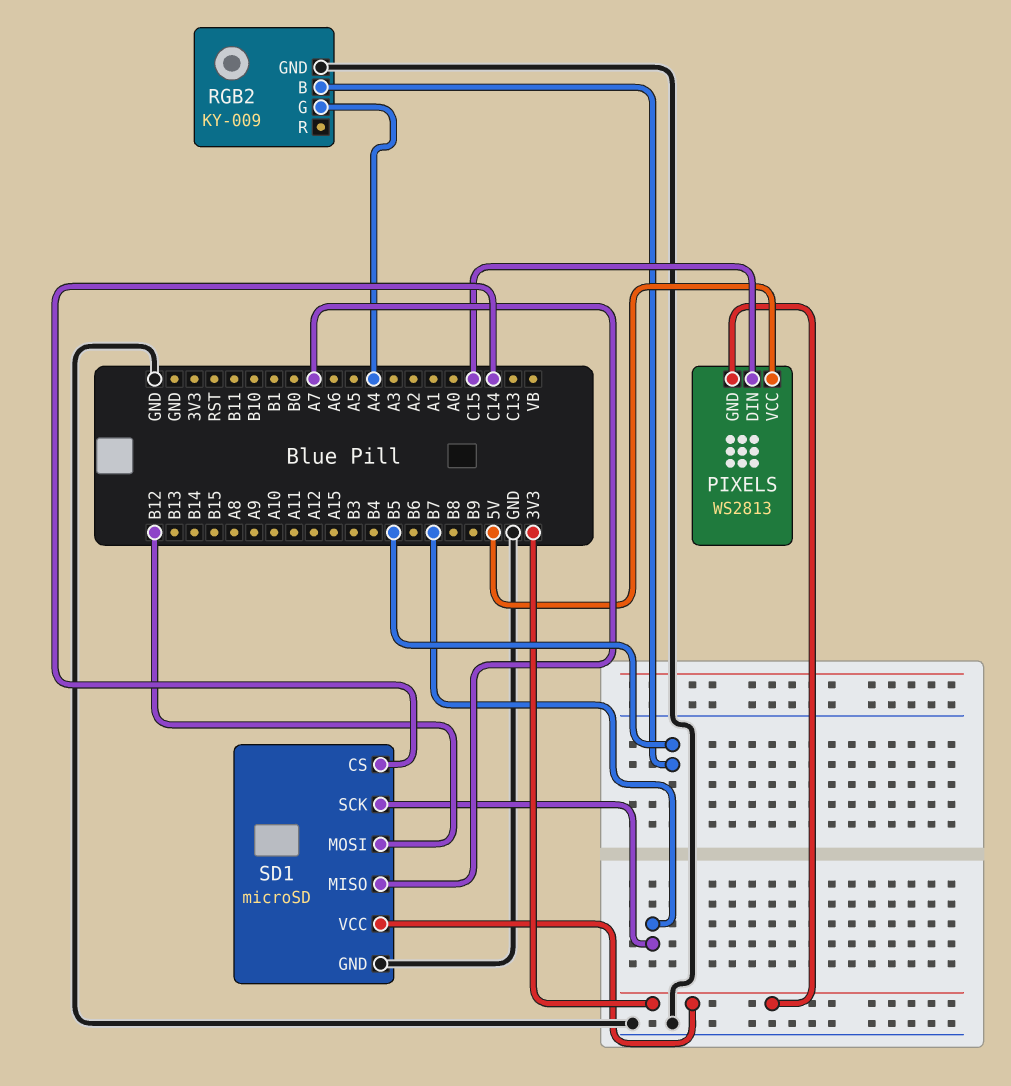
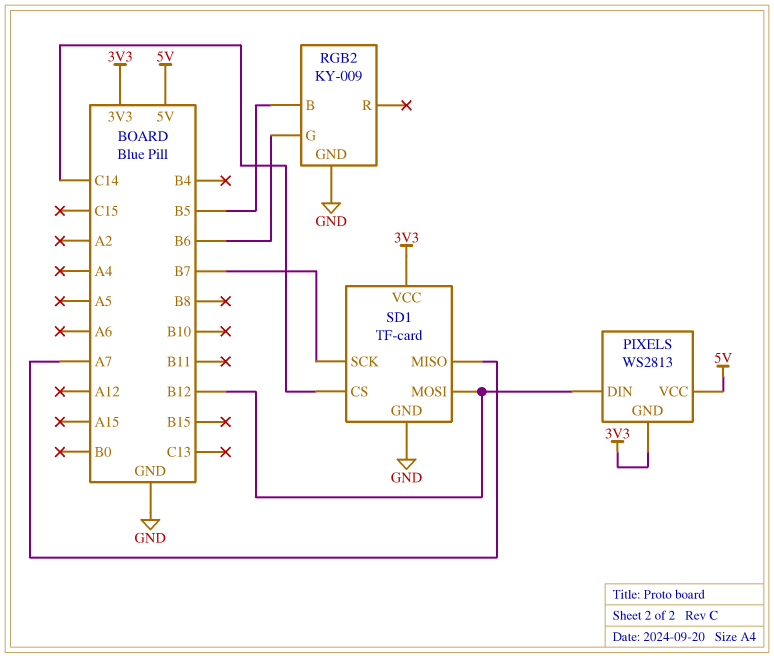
PIXELS pin DIN: C15 -> B12
RGB2 pin G: A4 -> B6
SD1: microSD -> TF-card

